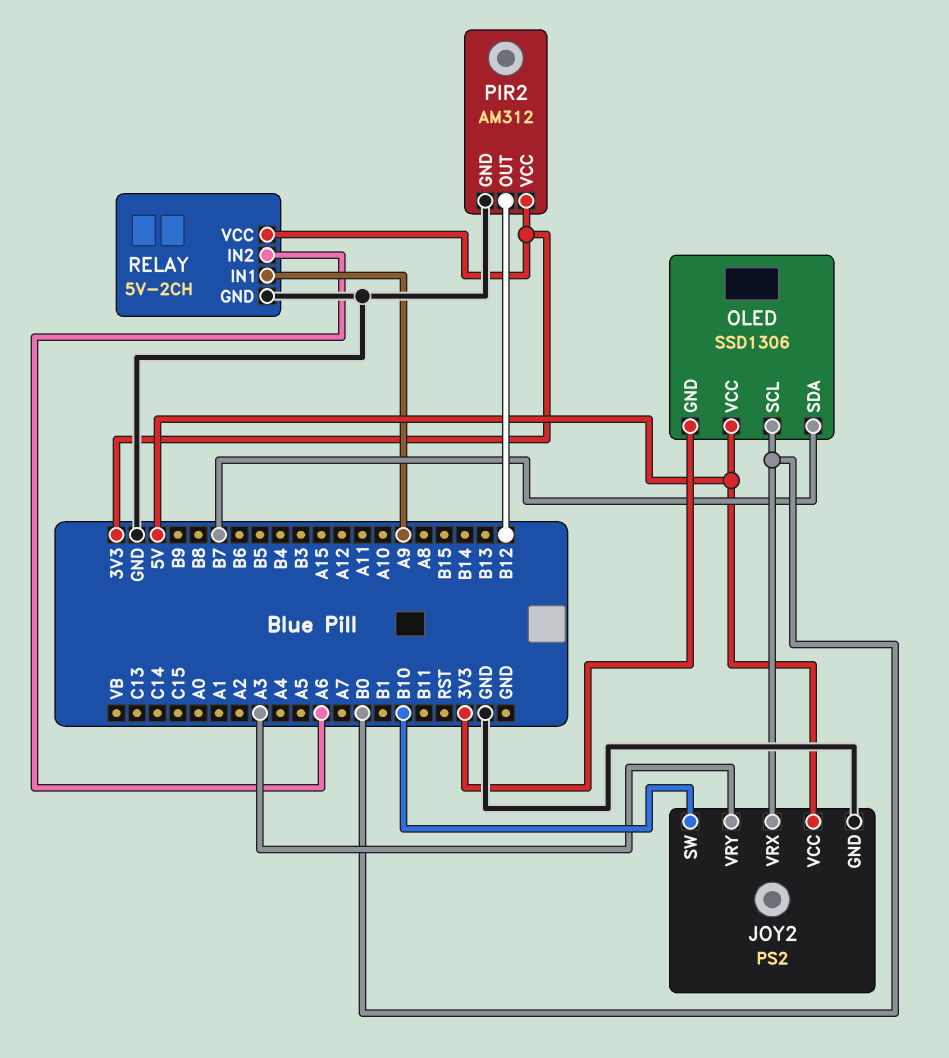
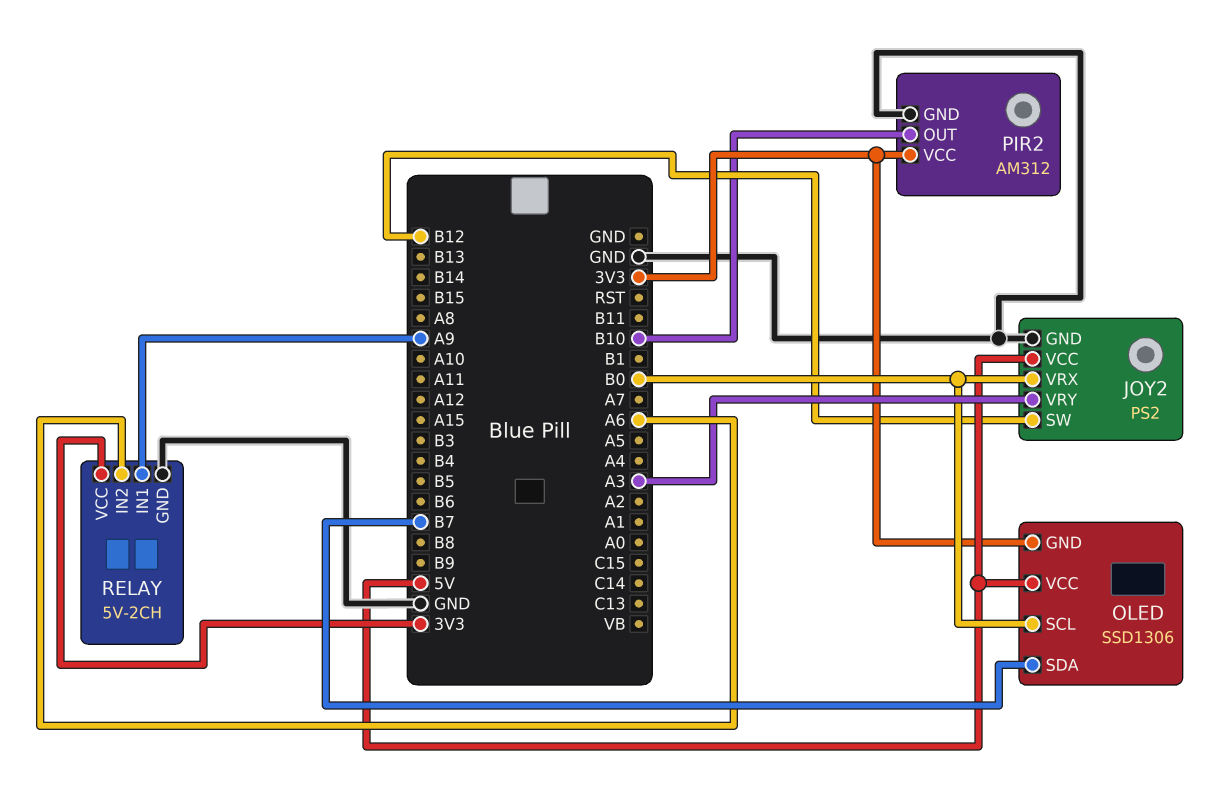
JOY2 pin SW: B10 -> B12
PIR2 pin OUT: B12 -> B10

